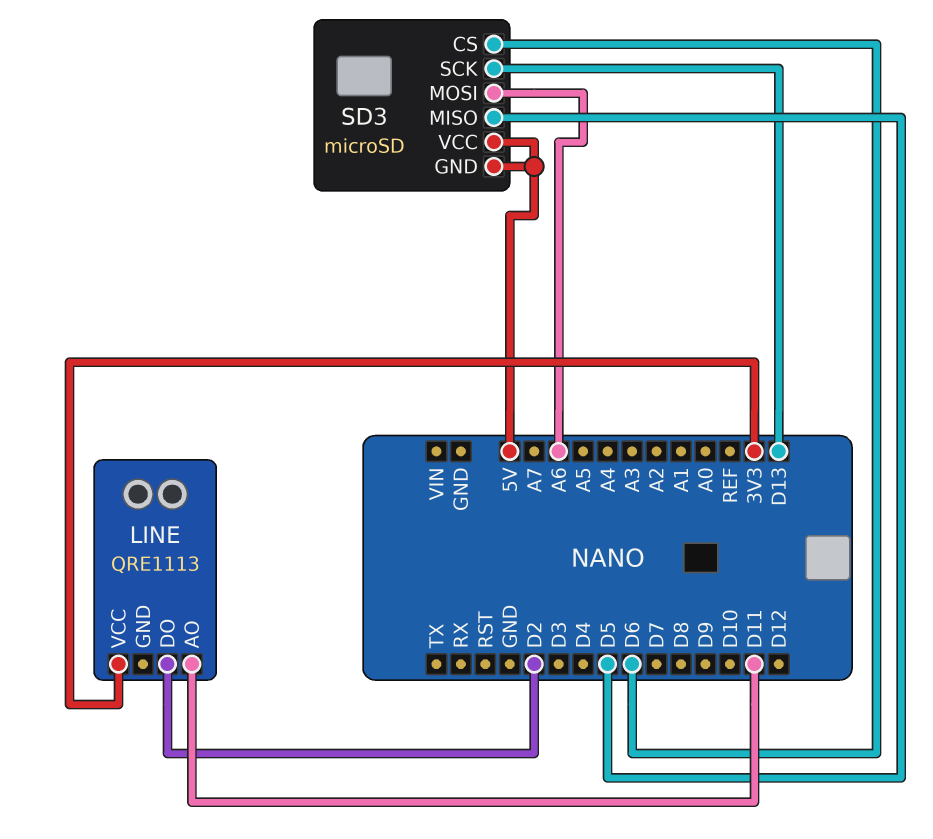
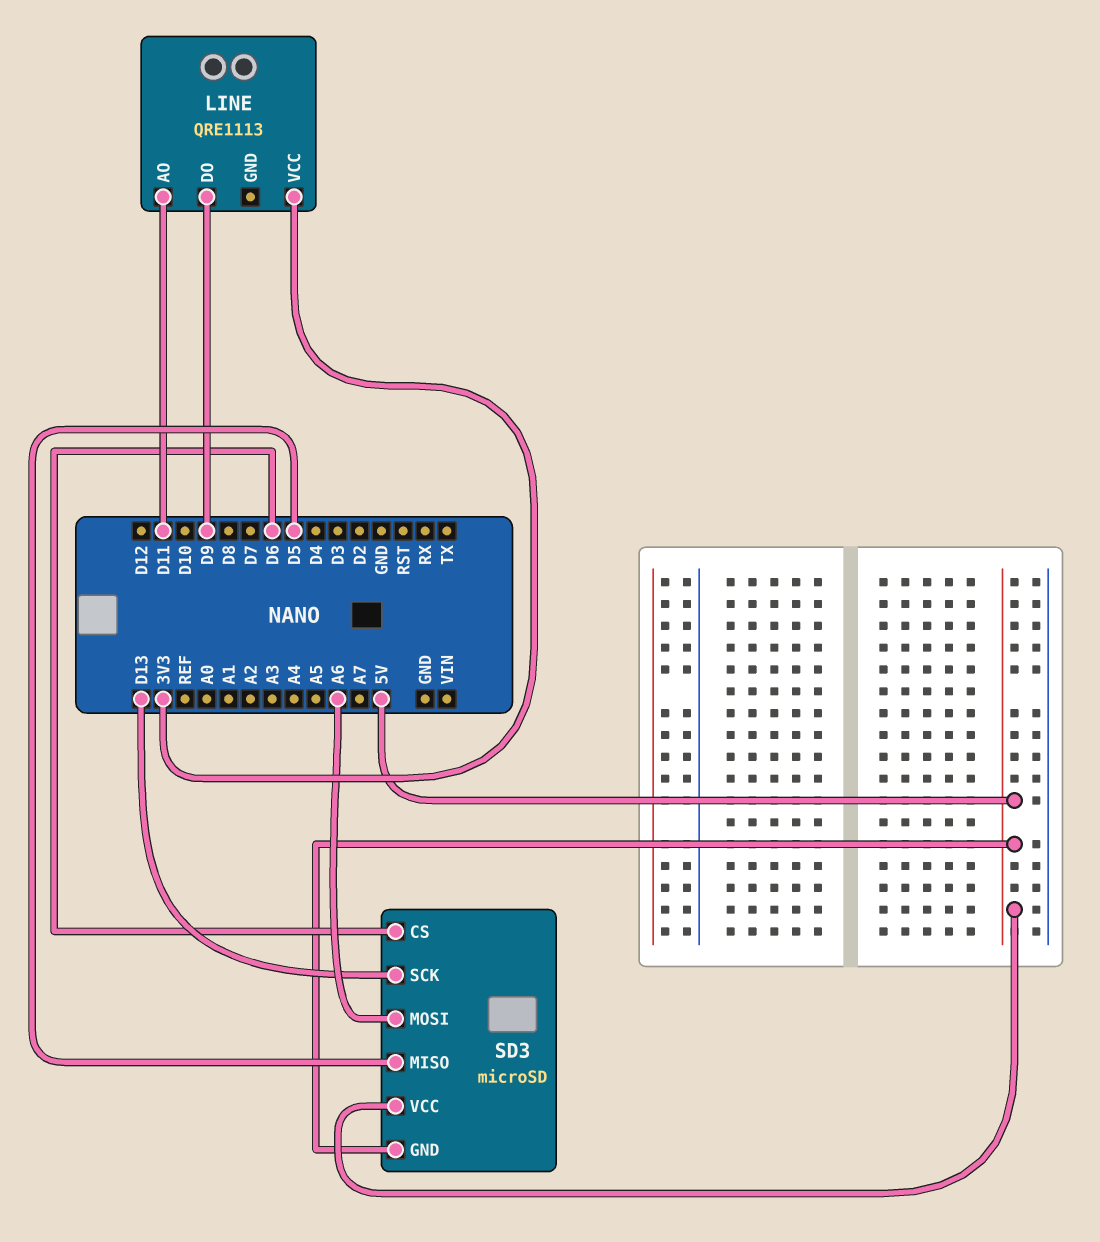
LINE pin DO: D2 -> D9

